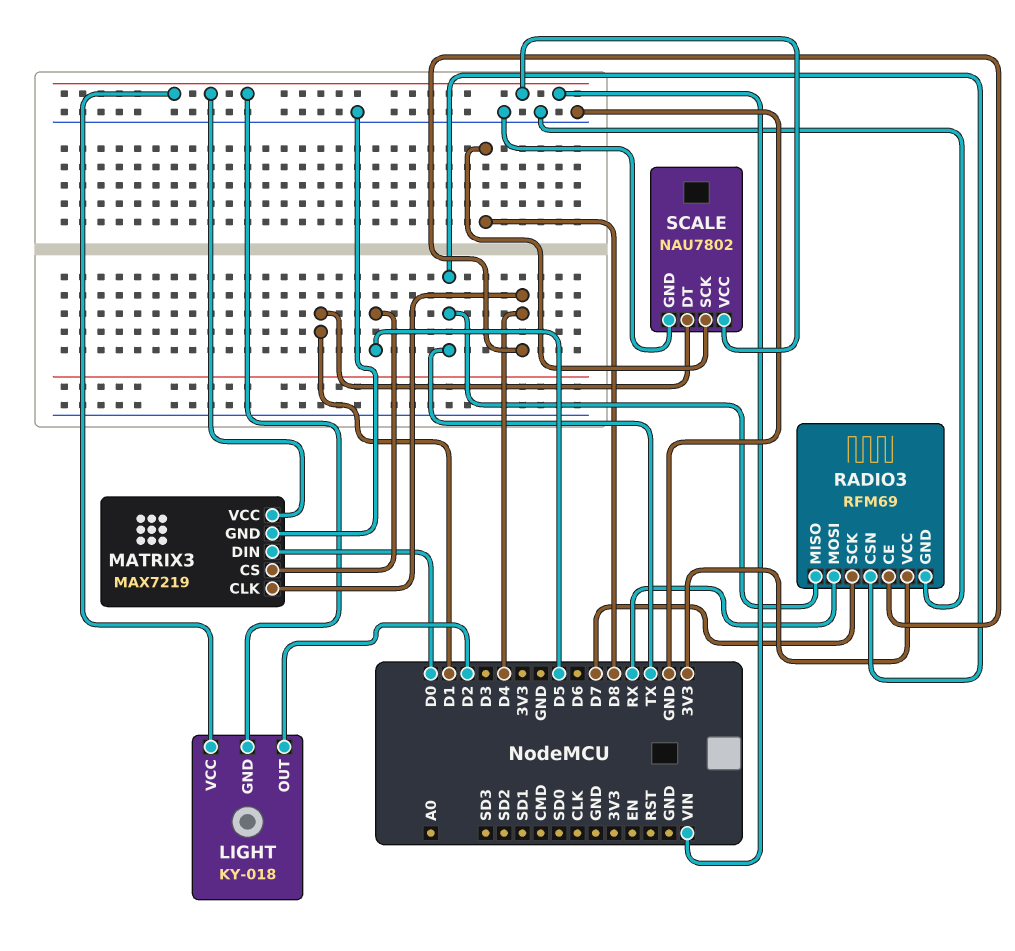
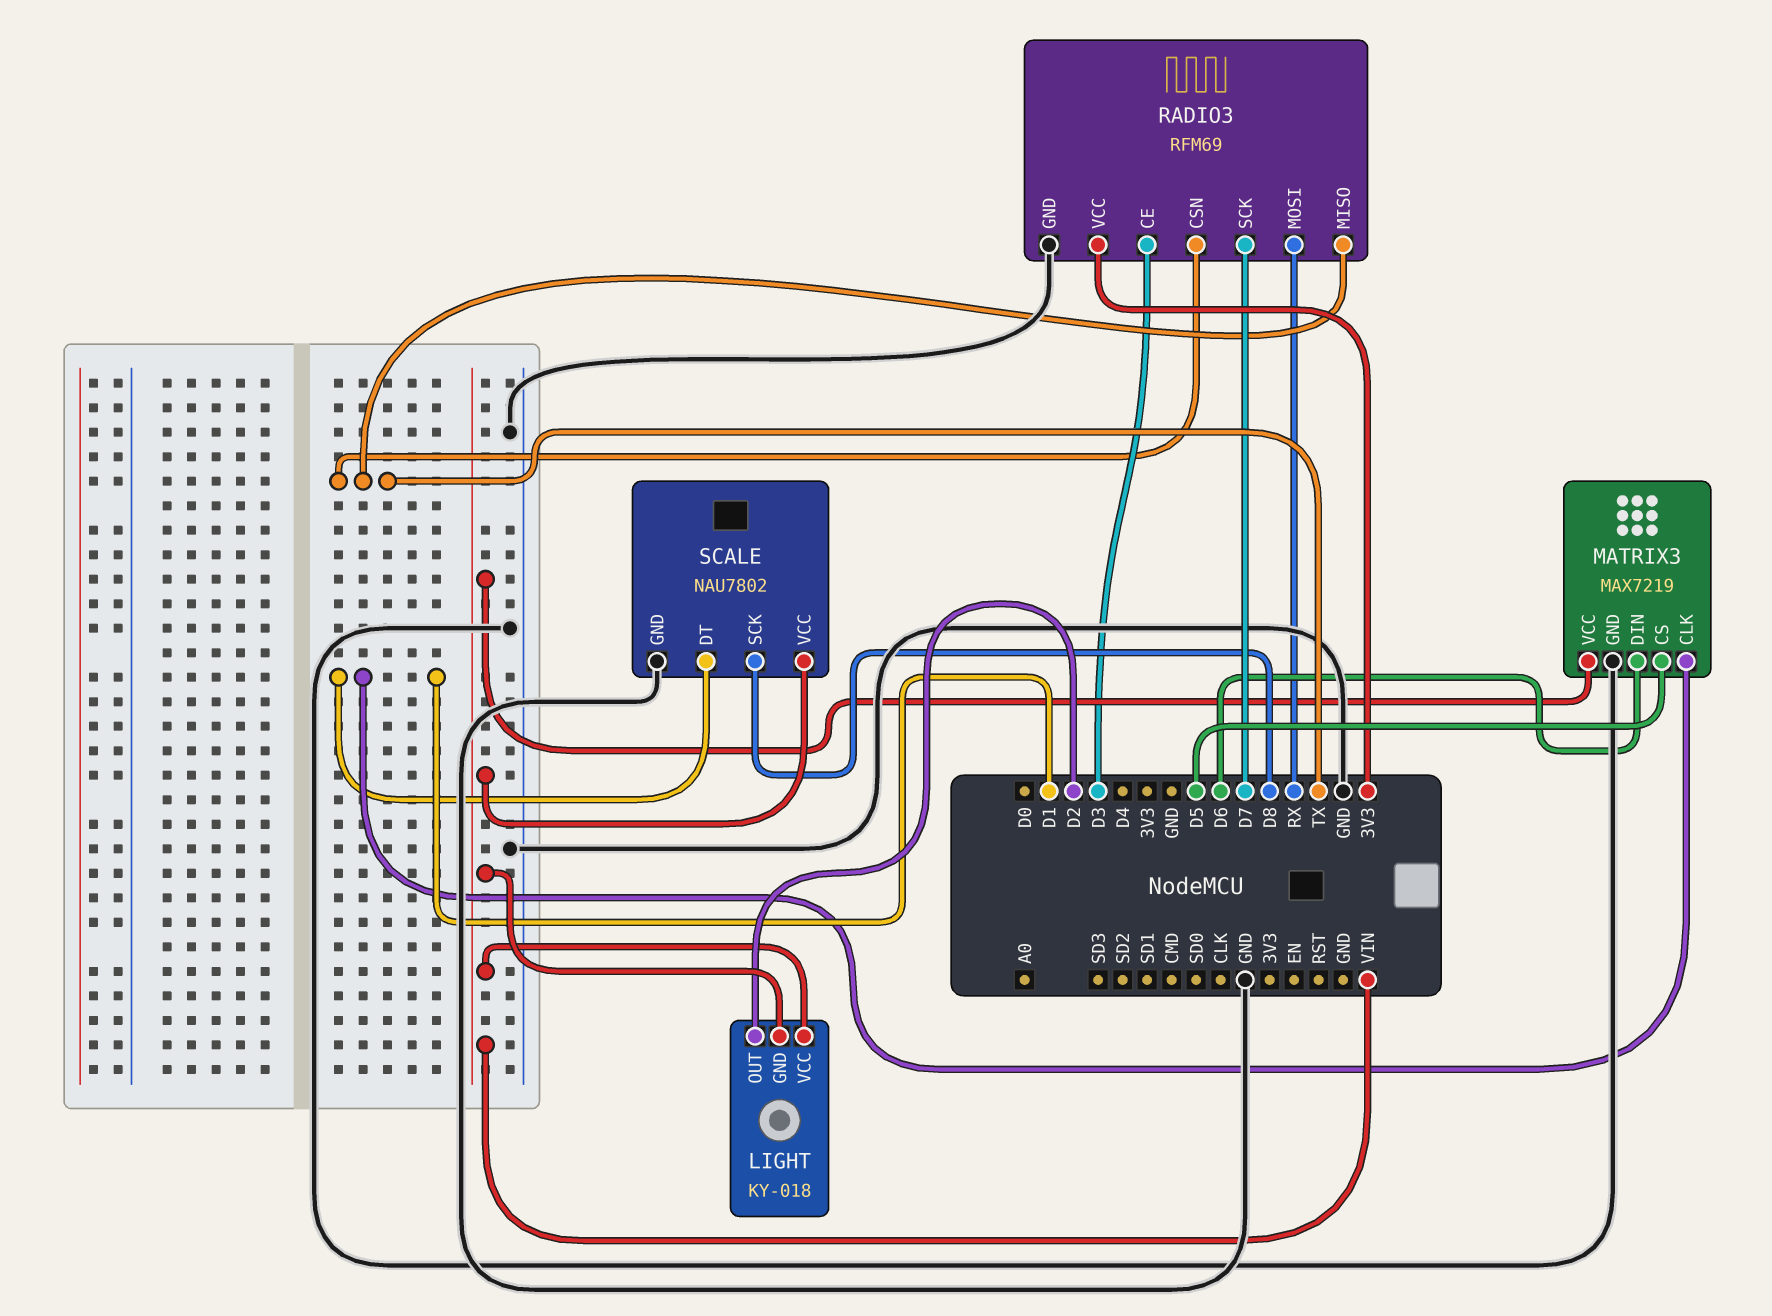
MATRIX3 pin CLK: D4 -> D1
MATRIX3 pin DIN: D0 -> D6
RADIO3 pin CE: D4 -> D3

